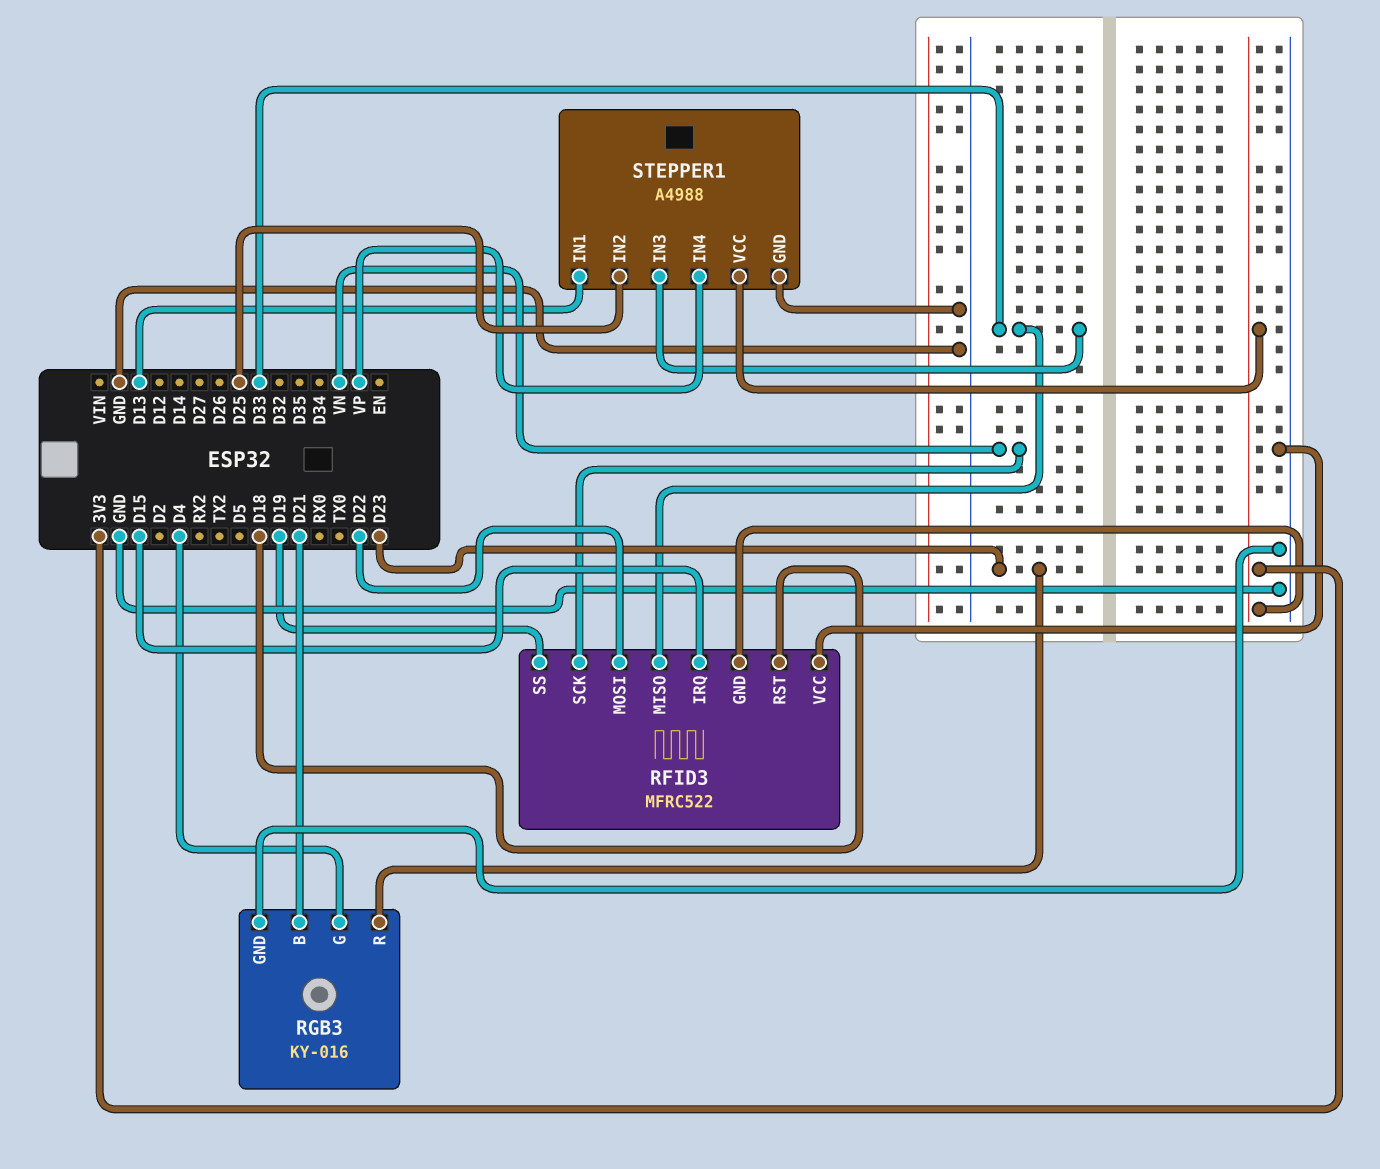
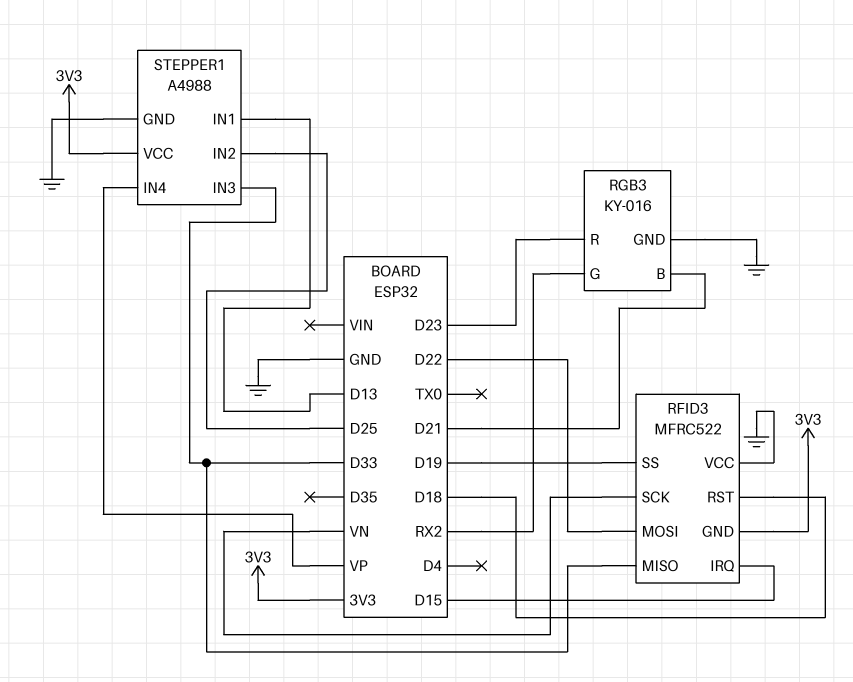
RGB3 pin G: D4 -> RX2

